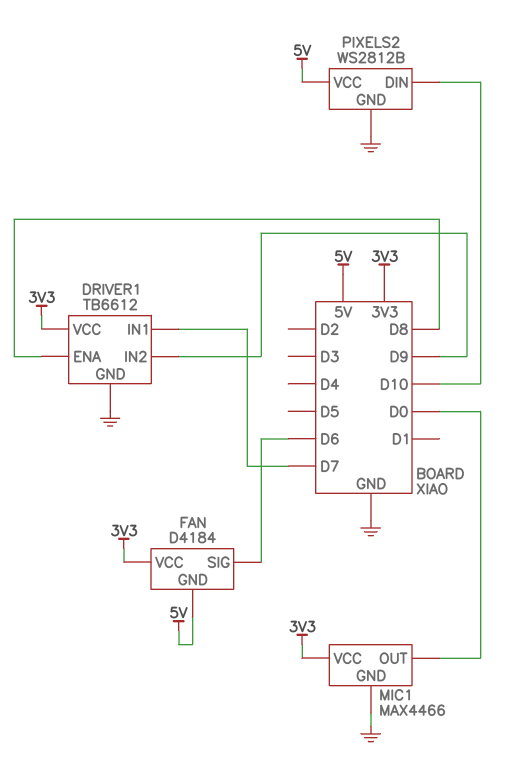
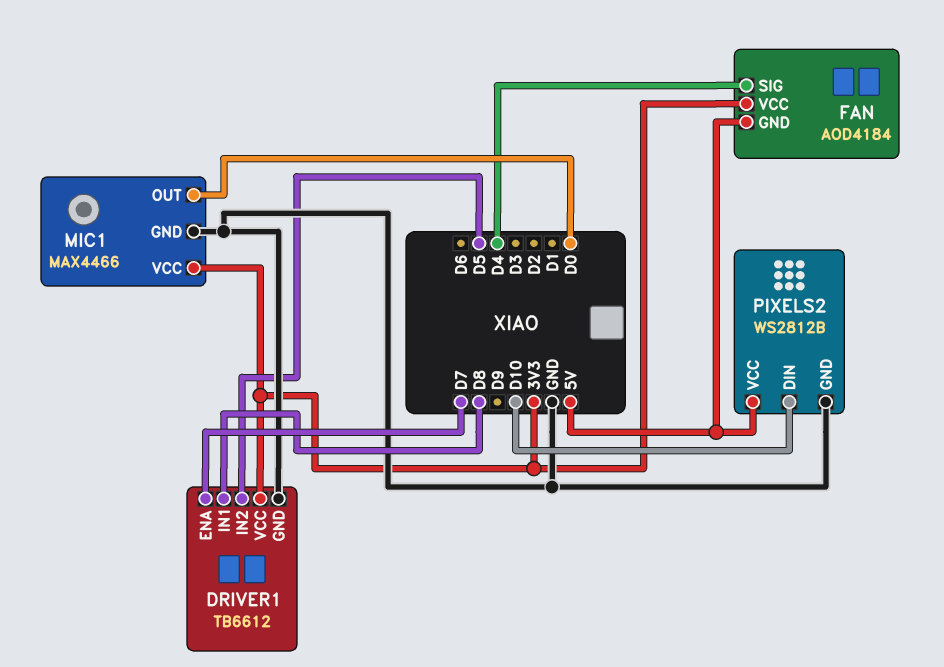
DRIVER1 pin ENA: D8 -> D7
DRIVER1 pin IN1: D7 -> D8
DRIVER1 pin IN2: D9 -> D5
FAN: D4184 -> AOD4184
FAN pin SIG: D6 -> D4

